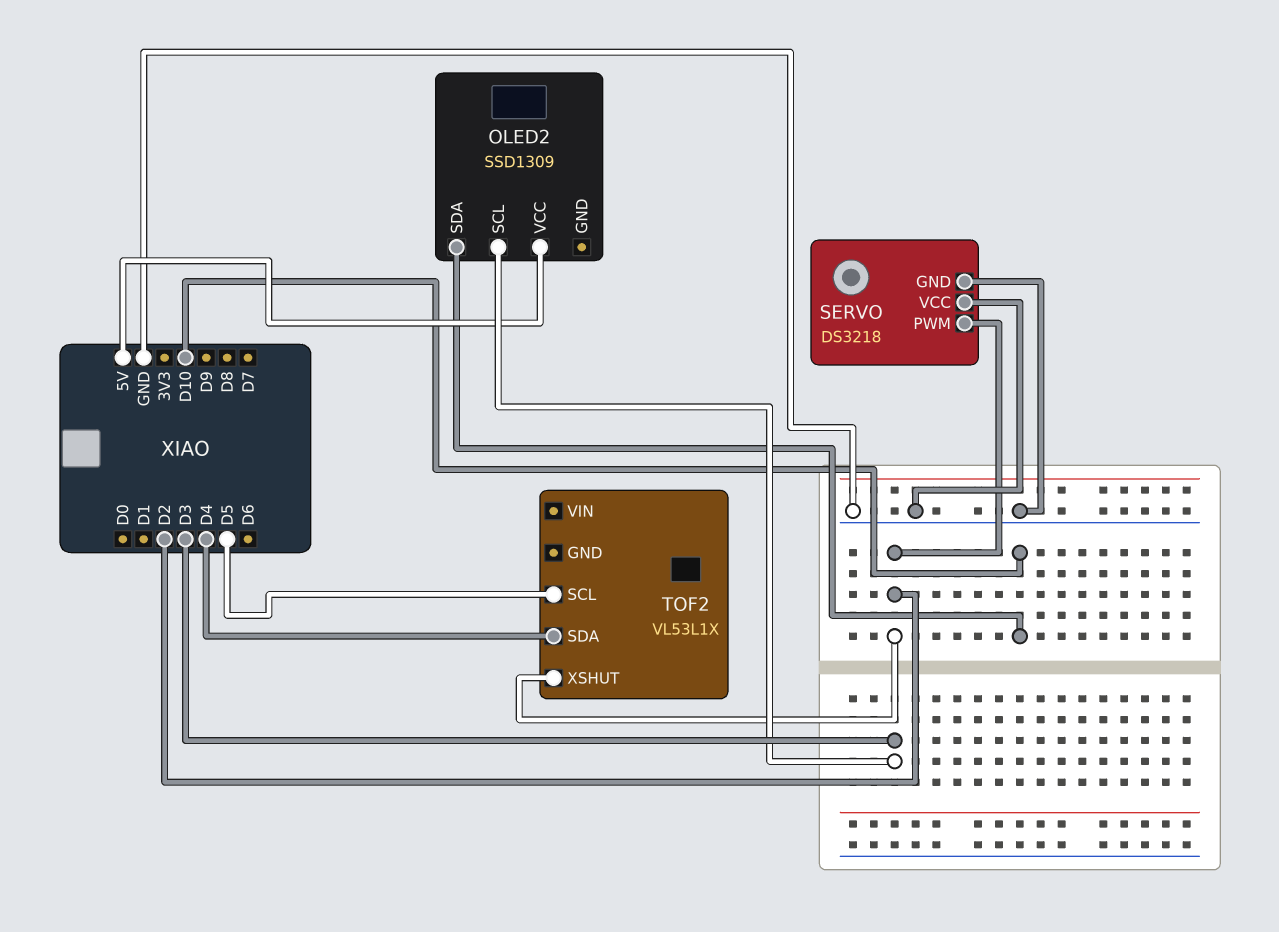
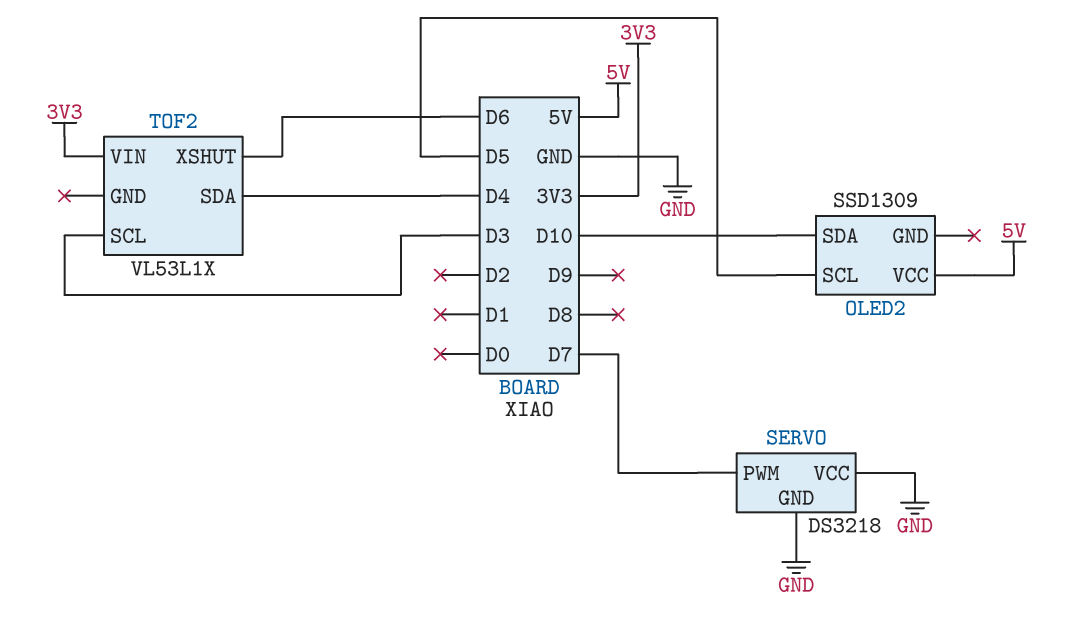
OLED2 pin SCL: D3 -> D5
SERVO pin PWM: D2 -> D7
TOF2 pin SCL: D5 -> D3
TOF2 pin VIN: none -> 3V3
TOF2 pin XSHUT: D2 -> D6

